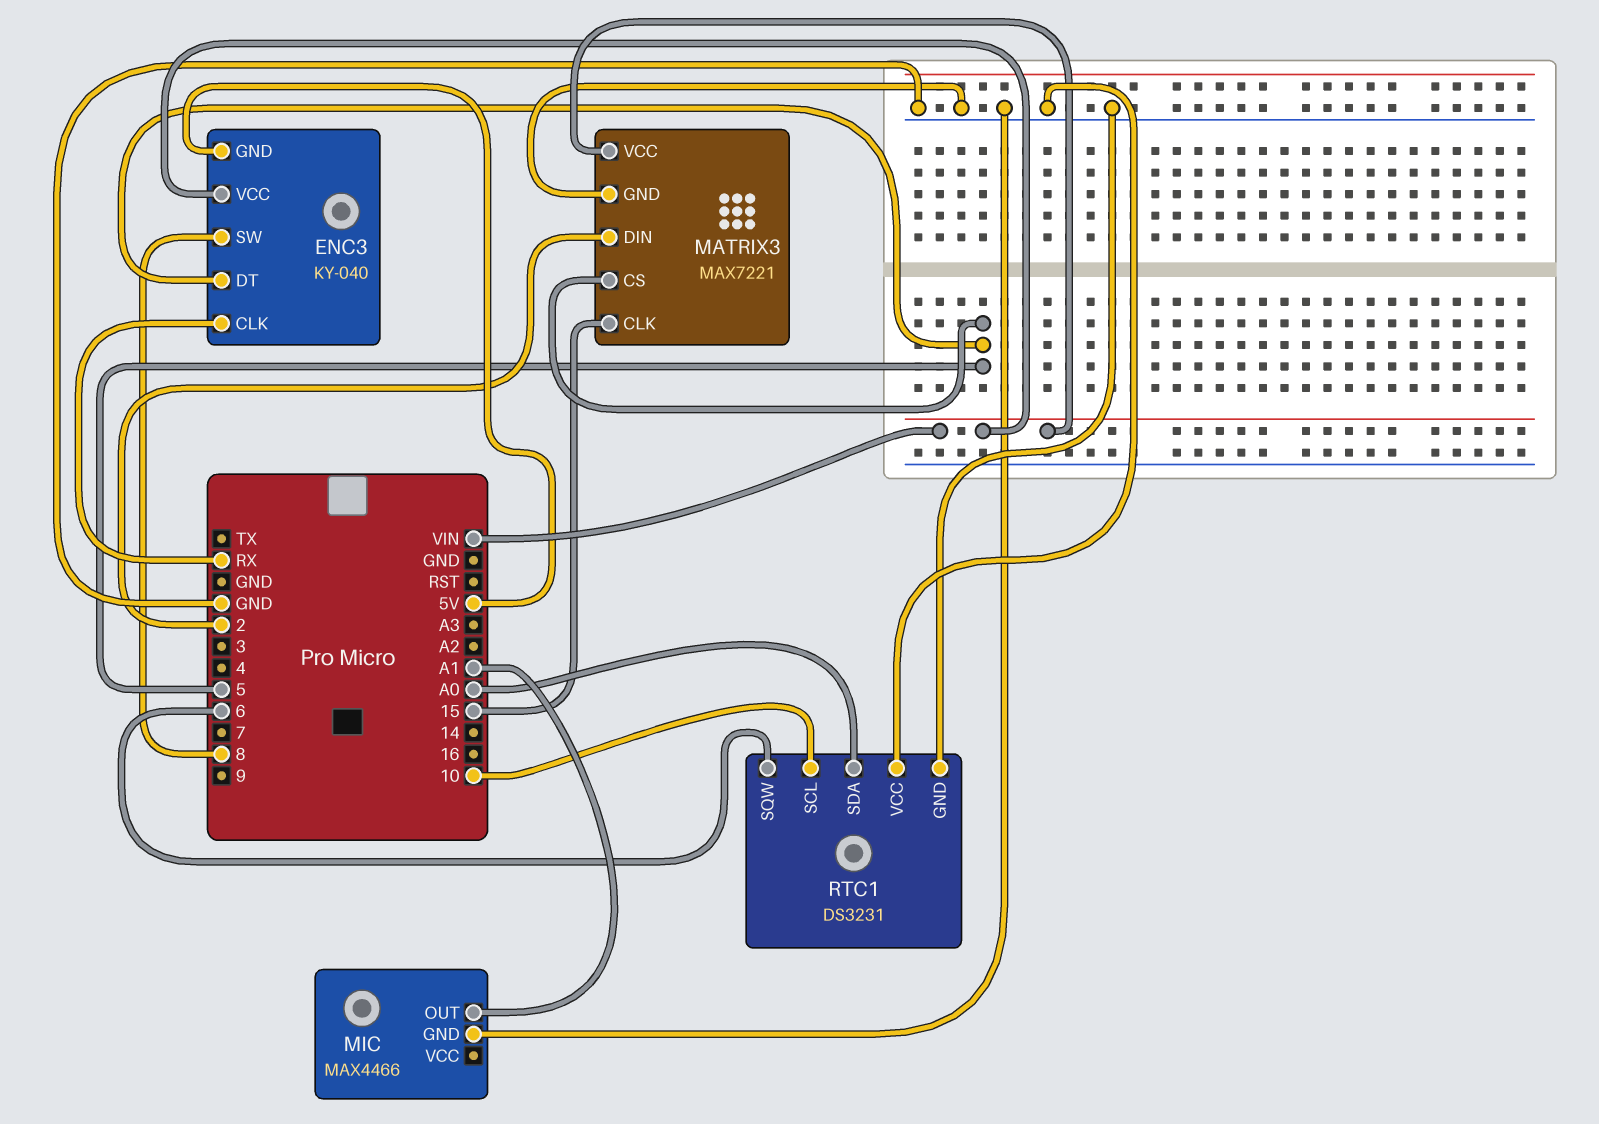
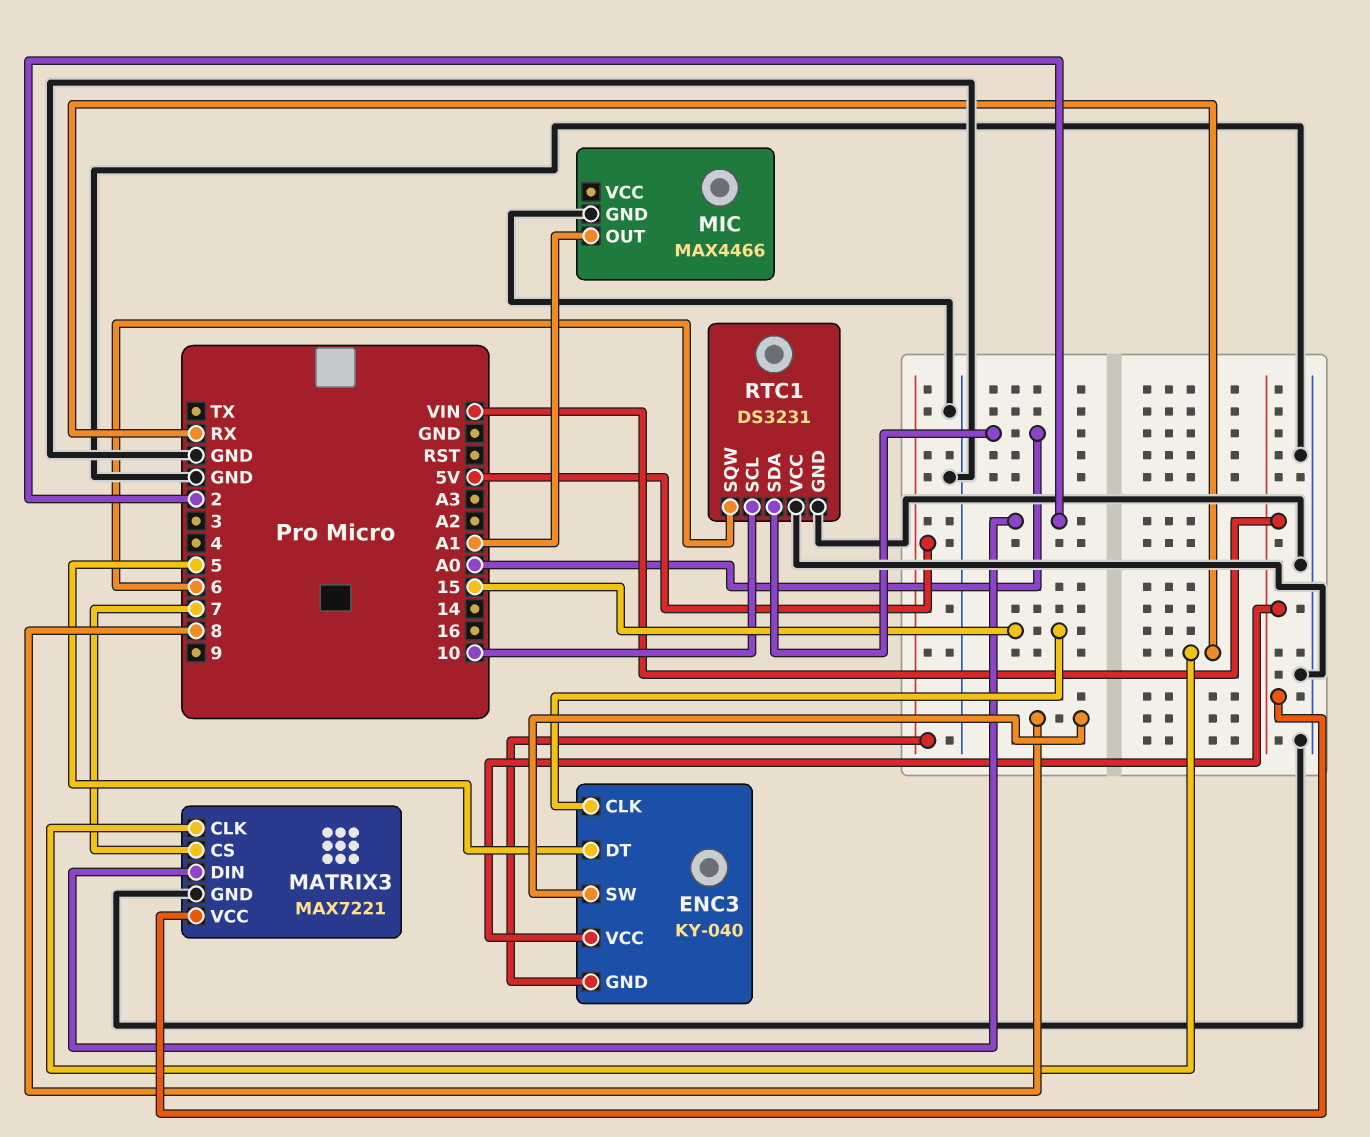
ENC3 pin CLK: RX -> 15
MATRIX3 pin CLK: 15 -> RX
MATRIX3 pin CS: 5 -> 7

